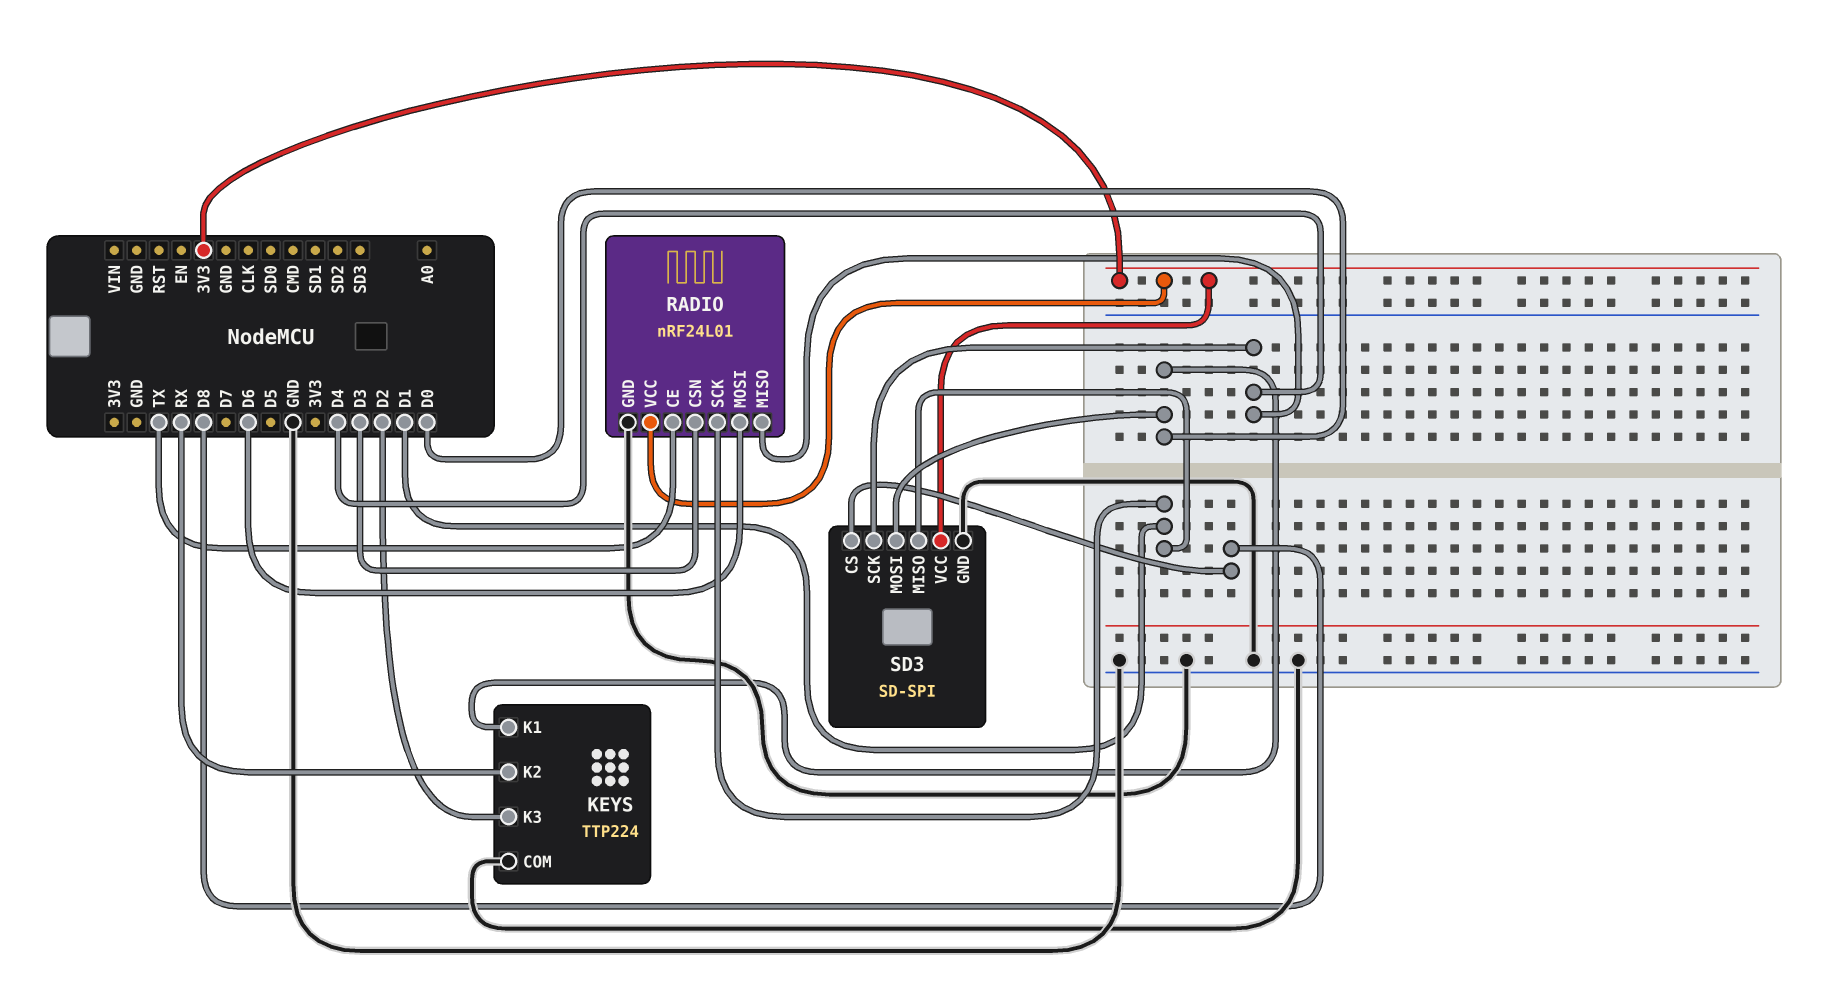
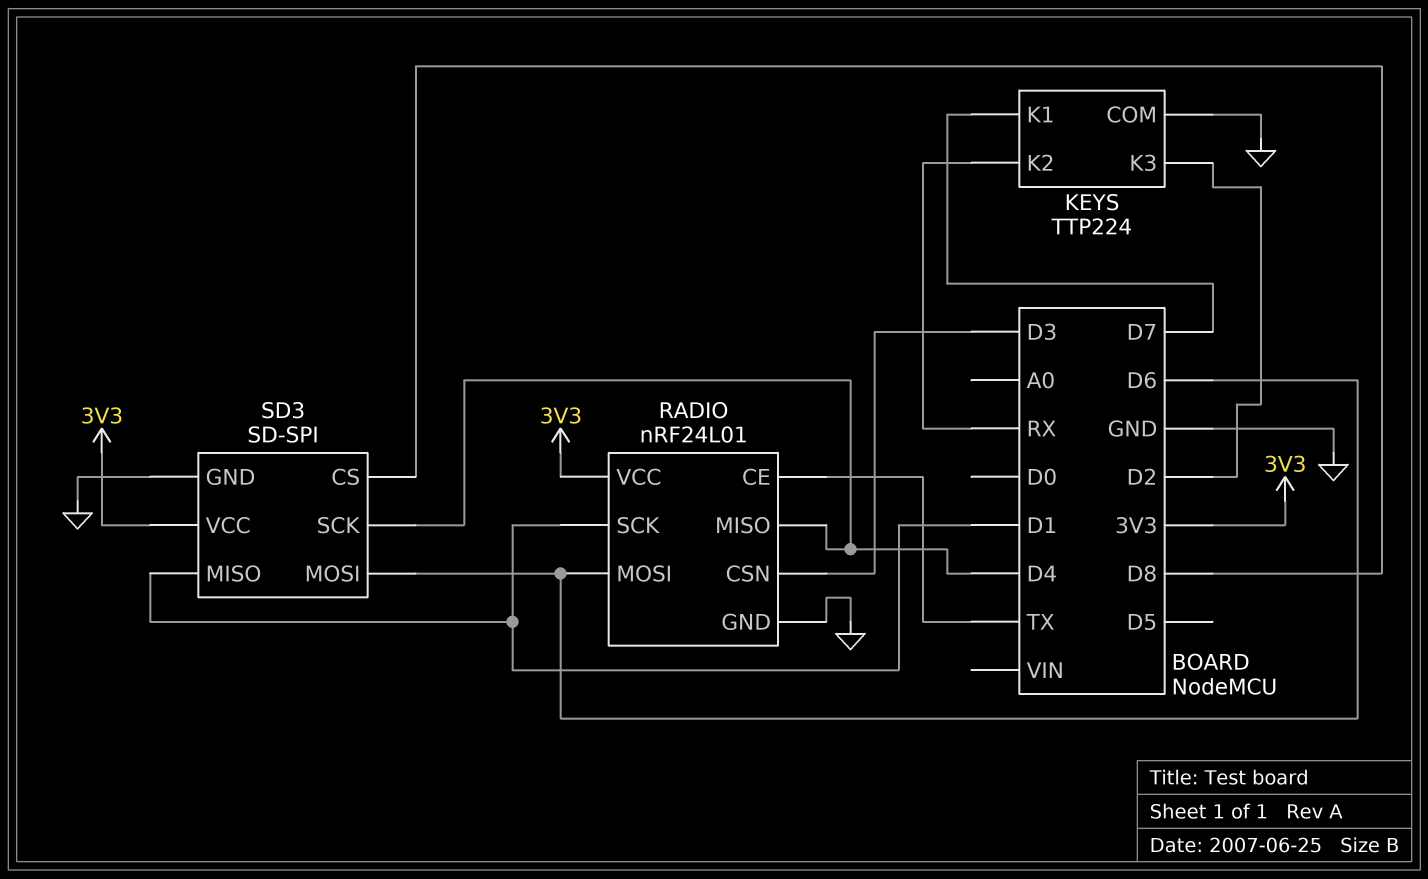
KEYS pin K1: D0 -> D7
SD3 pin MOSI: D0 -> D6

